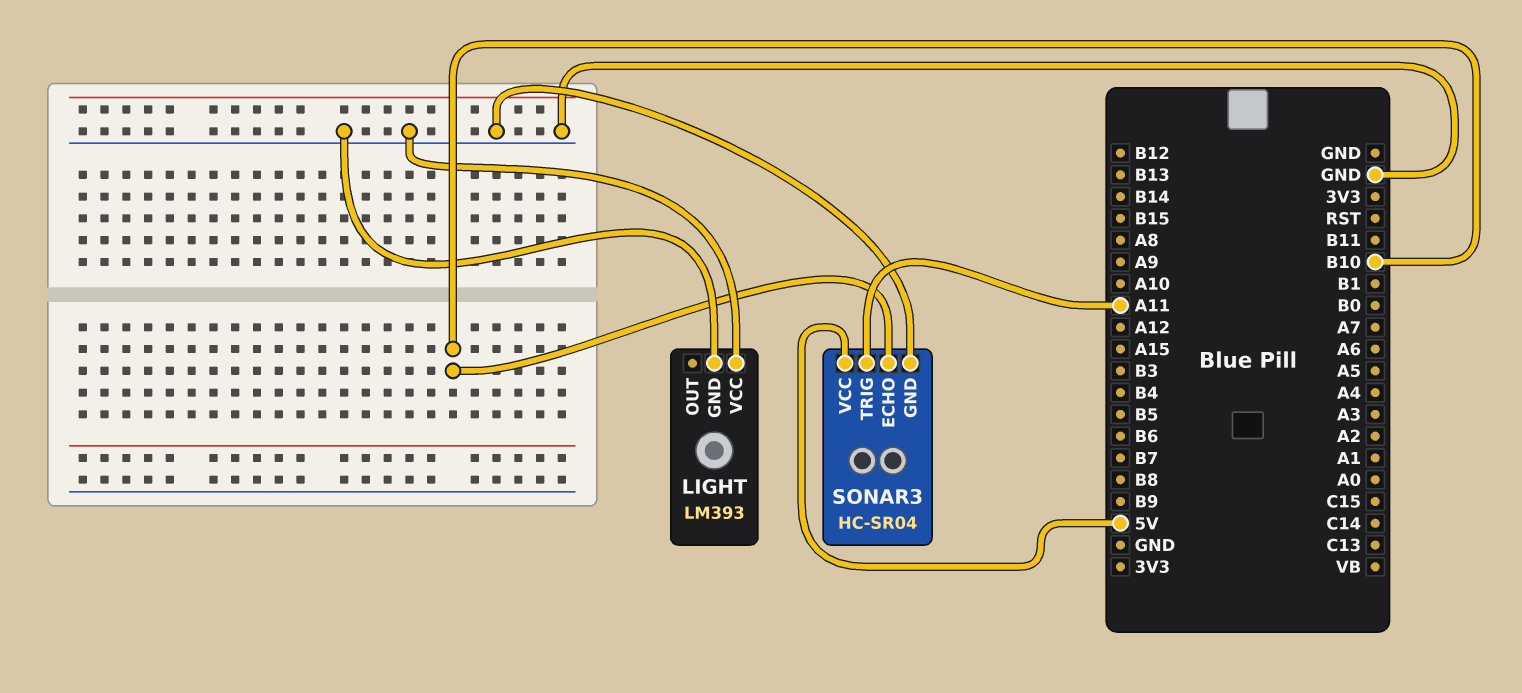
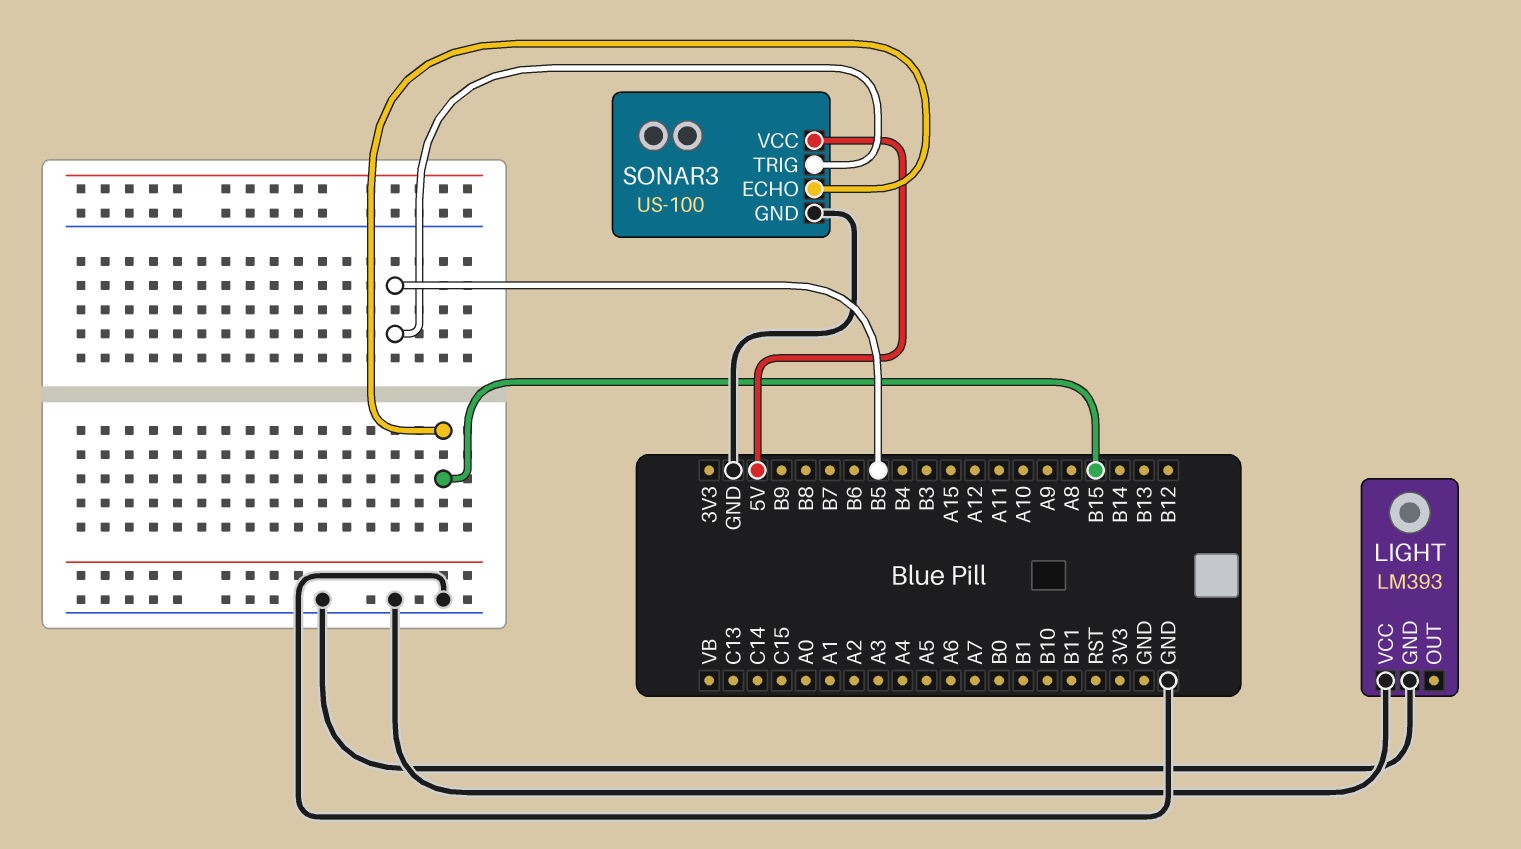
SONAR3: HC-SR04 -> US-100
SONAR3 pin ECHO: B10 -> B15
SONAR3 pin TRIG: A11 -> B5

